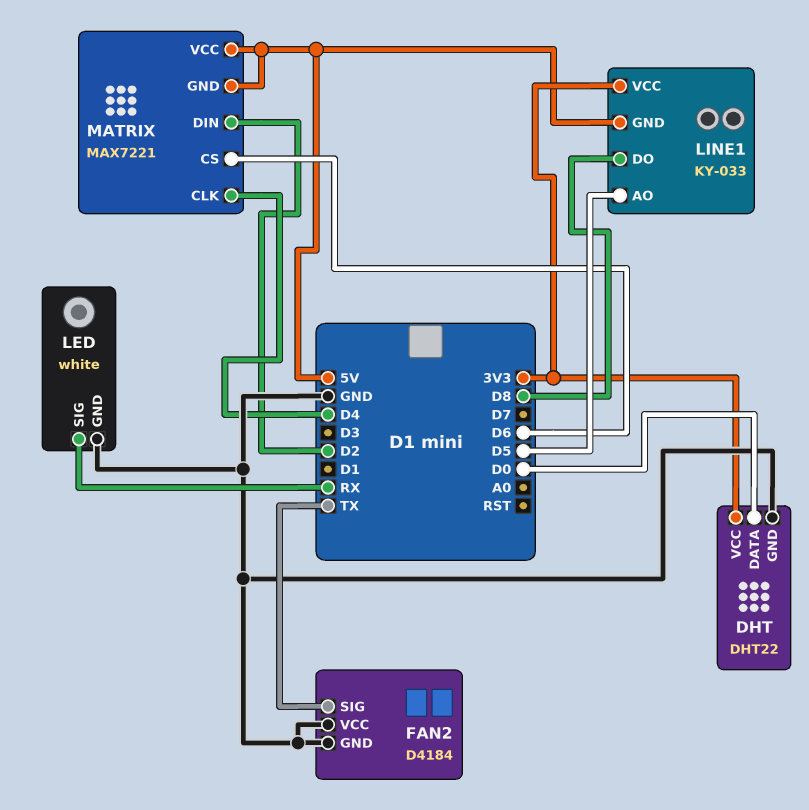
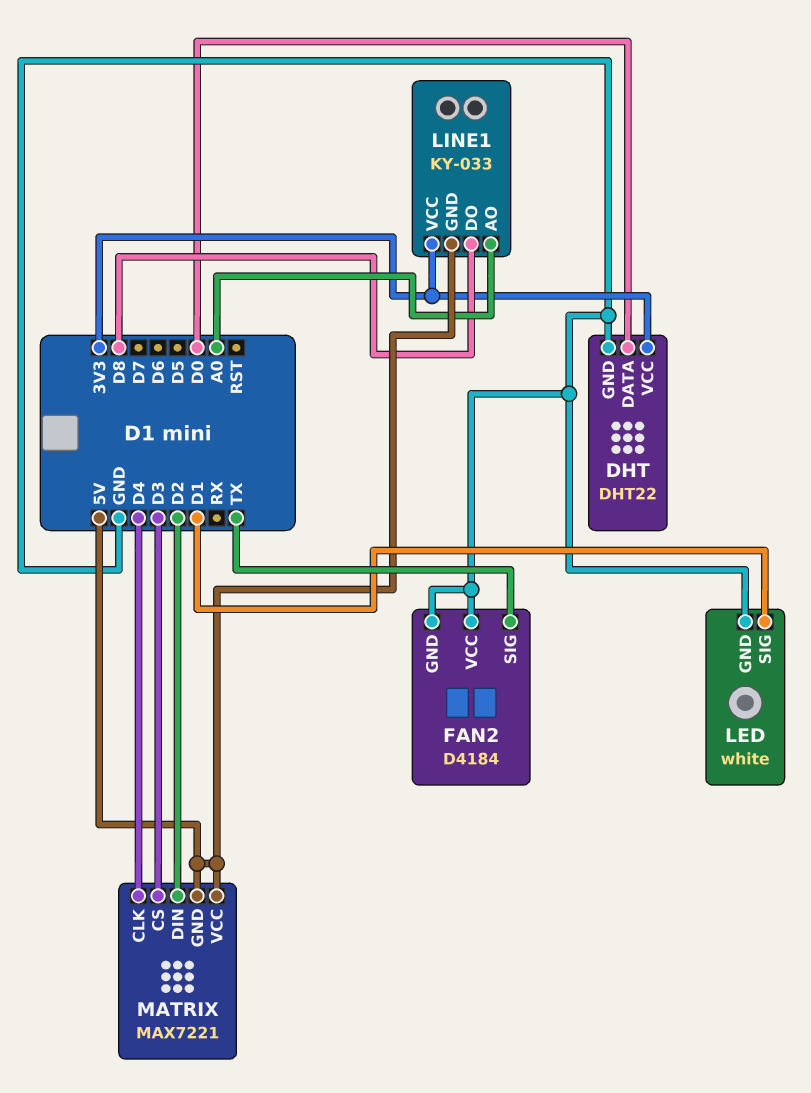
LED pin SIG: RX -> D1
LINE1 pin AO: D5 -> A0
MATRIX pin CS: D6 -> D3

